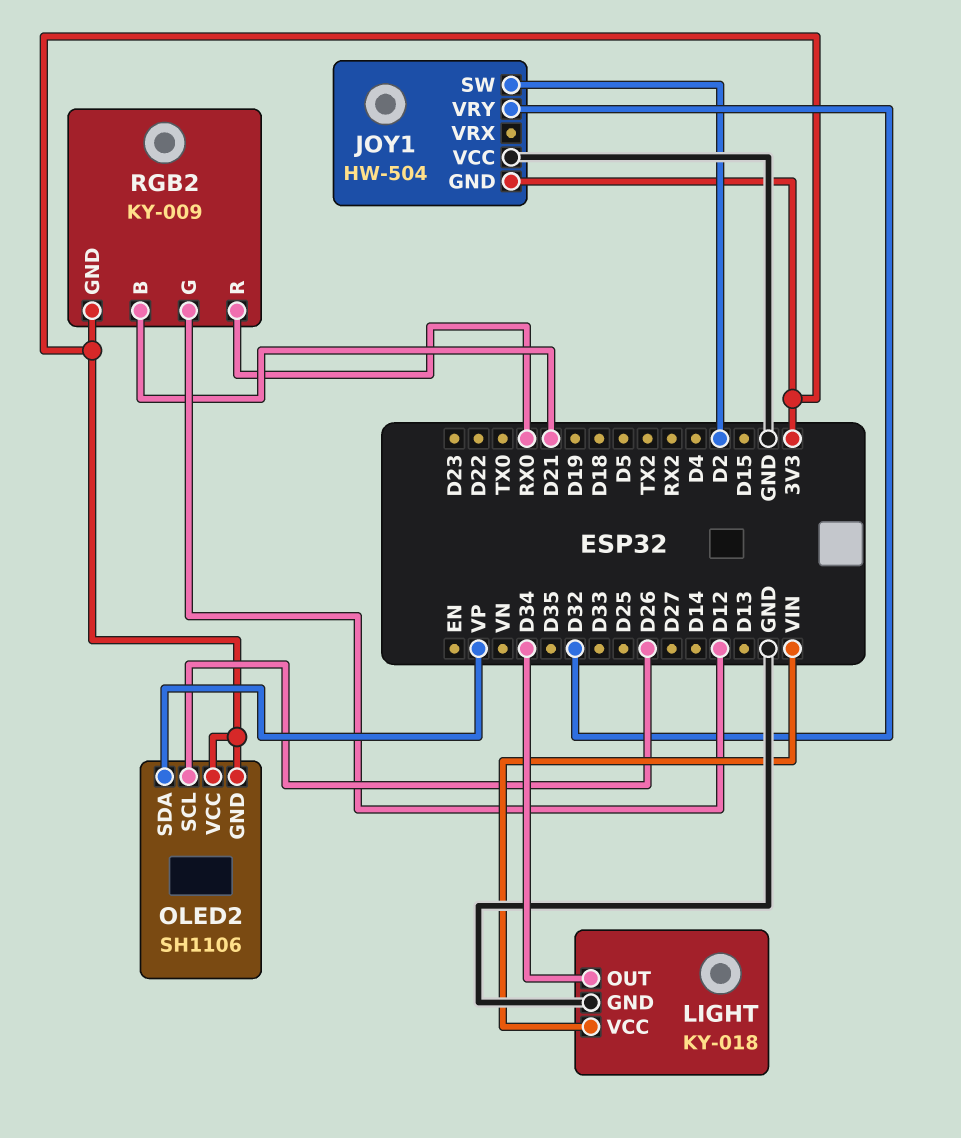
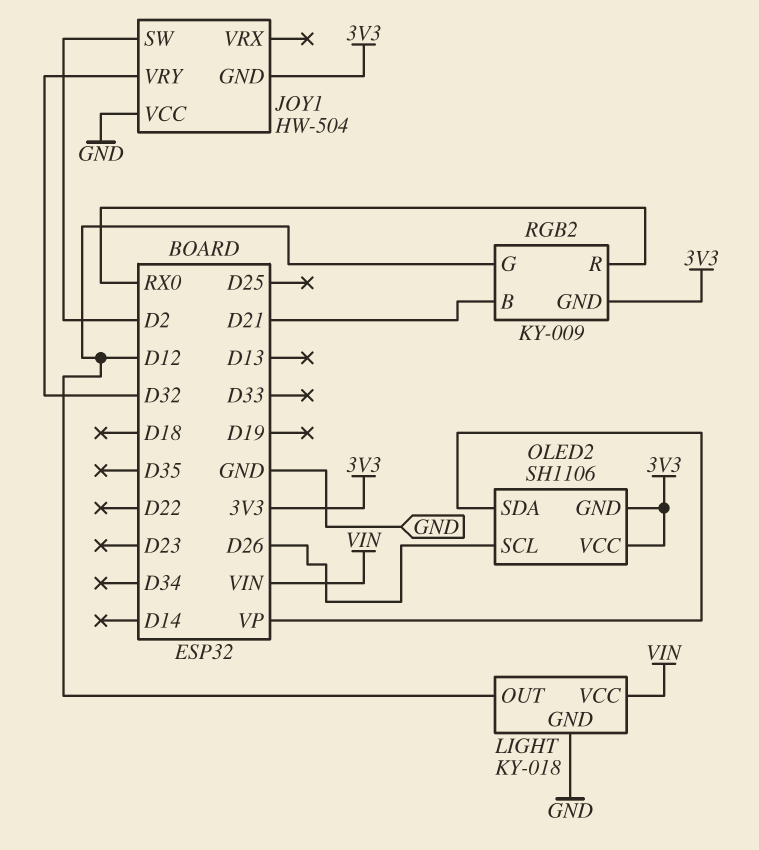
LIGHT pin OUT: D34 -> D12

